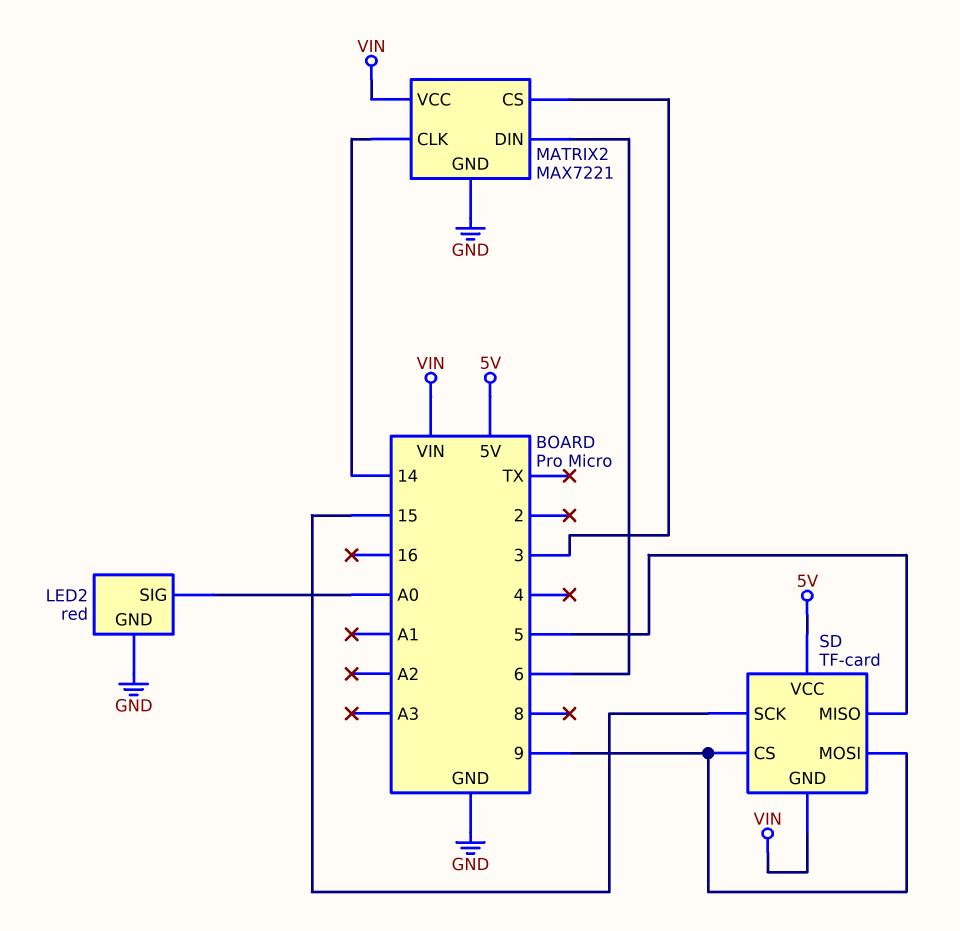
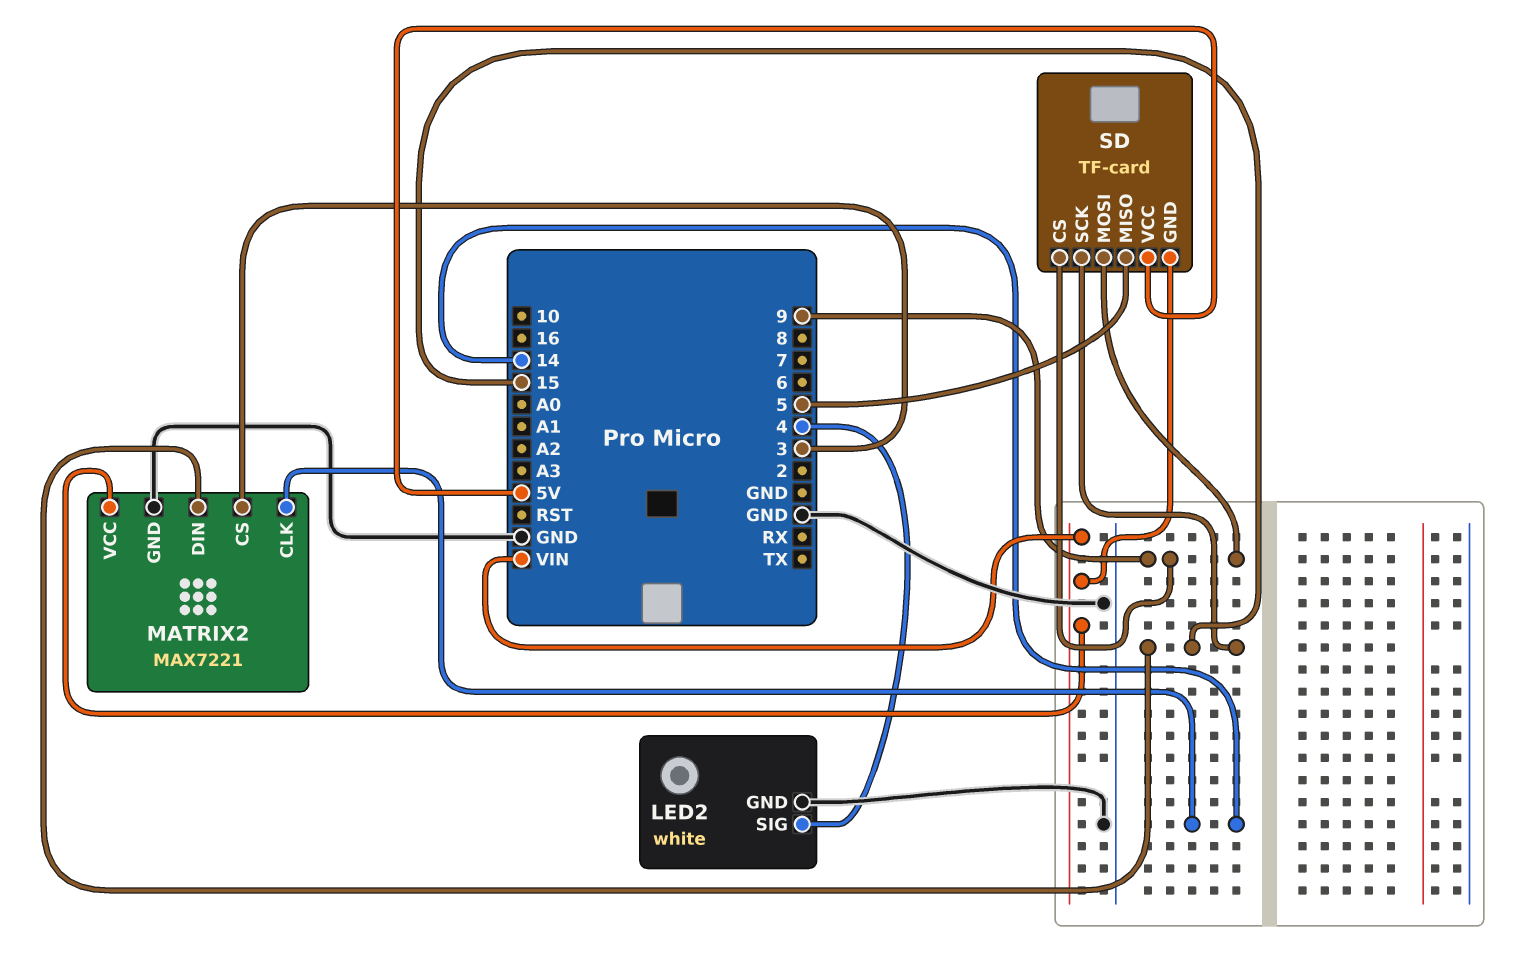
LED2: red -> white
LED2 pin SIG: A0 -> 4
MATRIX2 pin DIN: 6 -> 15

